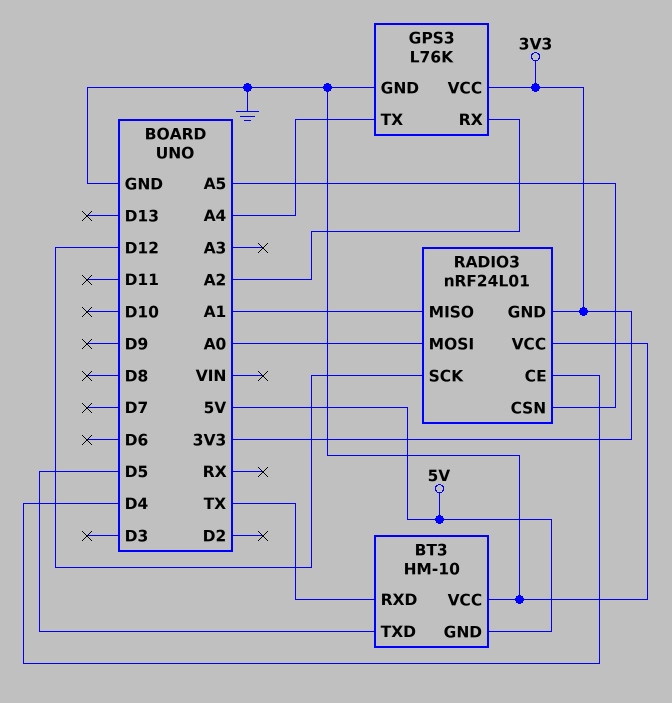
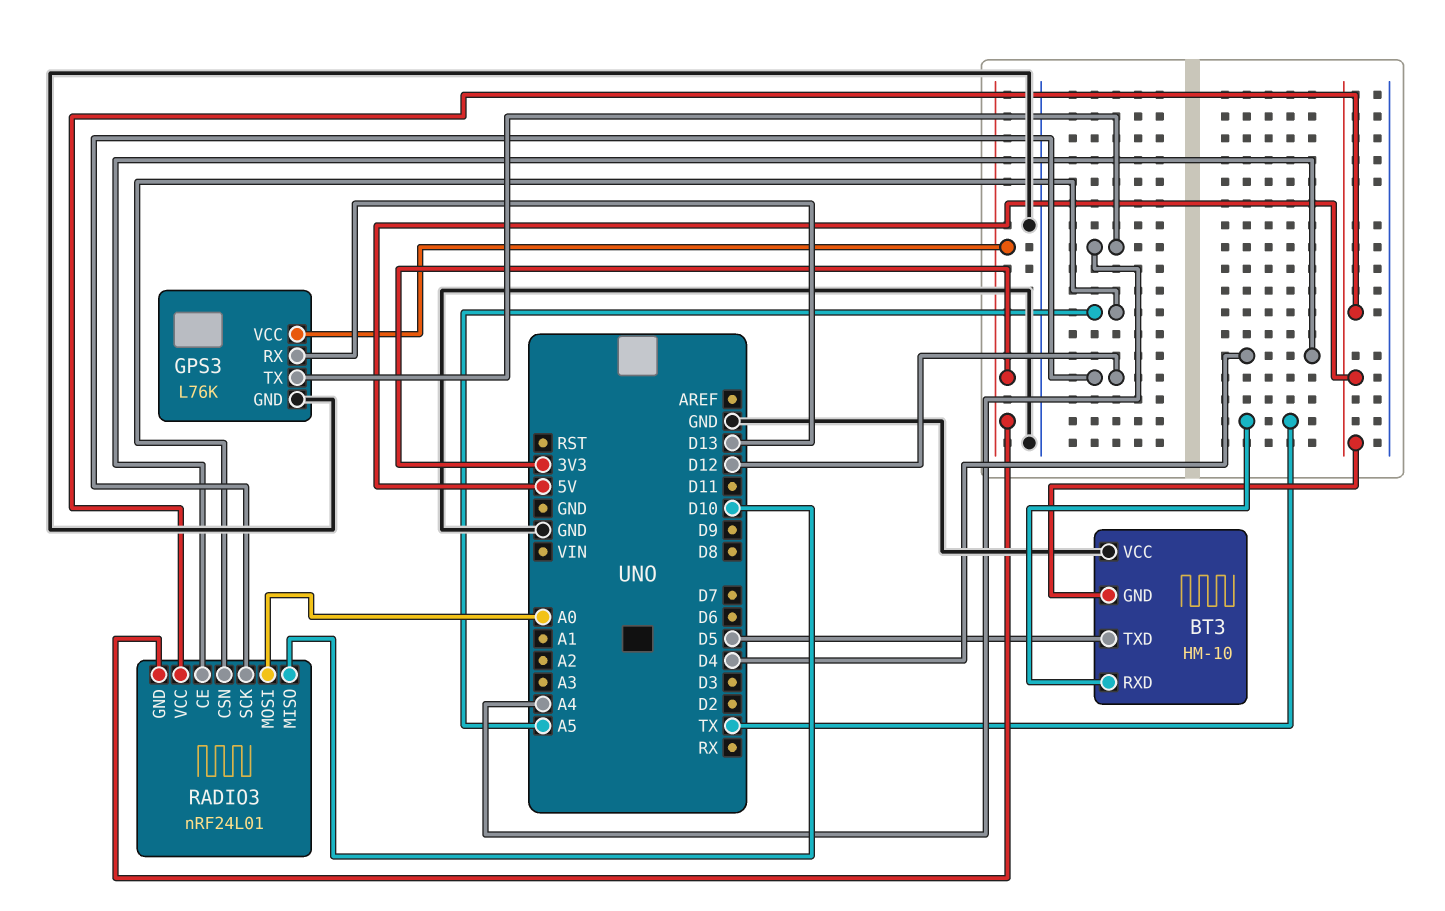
GPS3 pin RX: A2 -> D13
RADIO3 pin MISO: A1 -> D10
RADIO3 pin VCC: GND -> 5V

